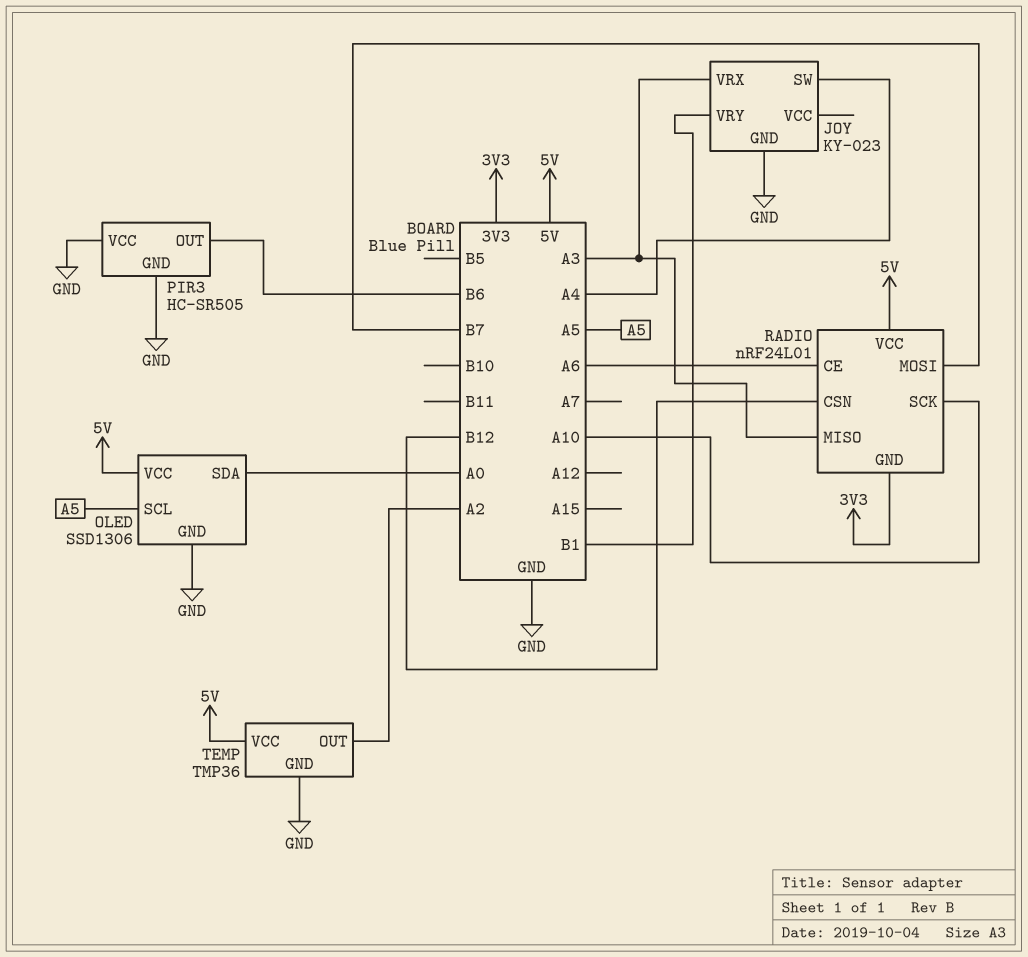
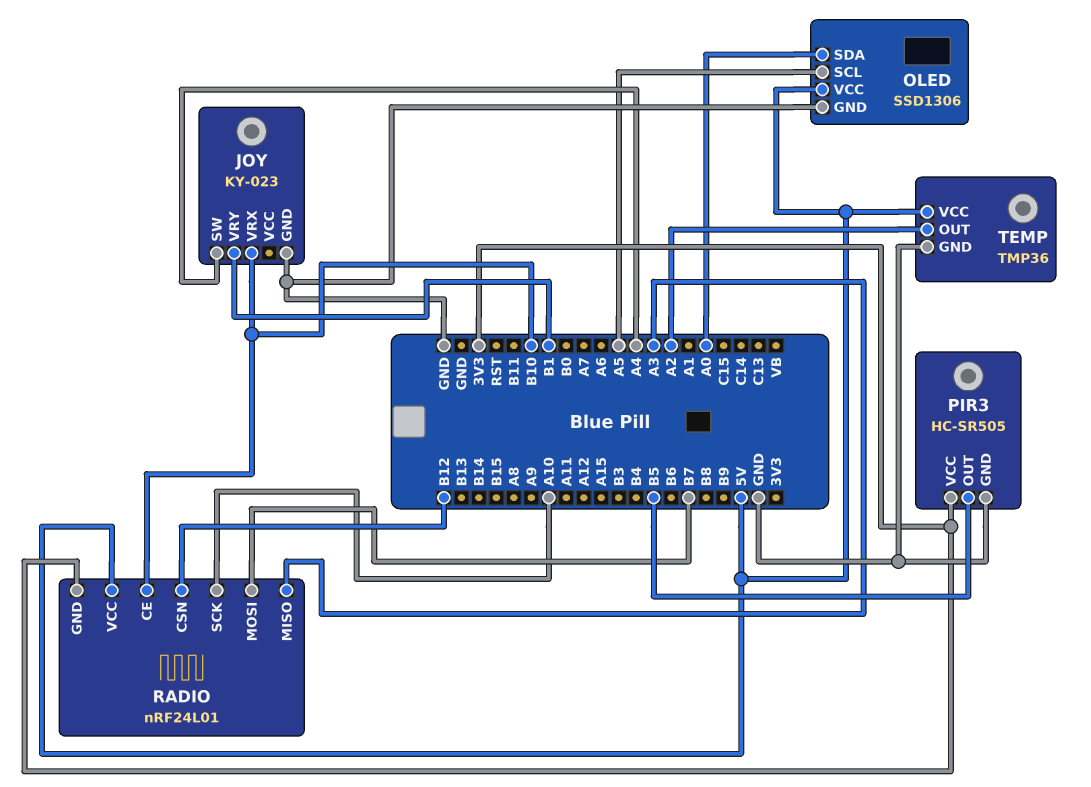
JOY pin VRX: A3 -> B10
PIR3 pin OUT: B6 -> B5
PIR3 pin VCC: GND -> 3V3
RADIO pin CE: A6 -> B10

